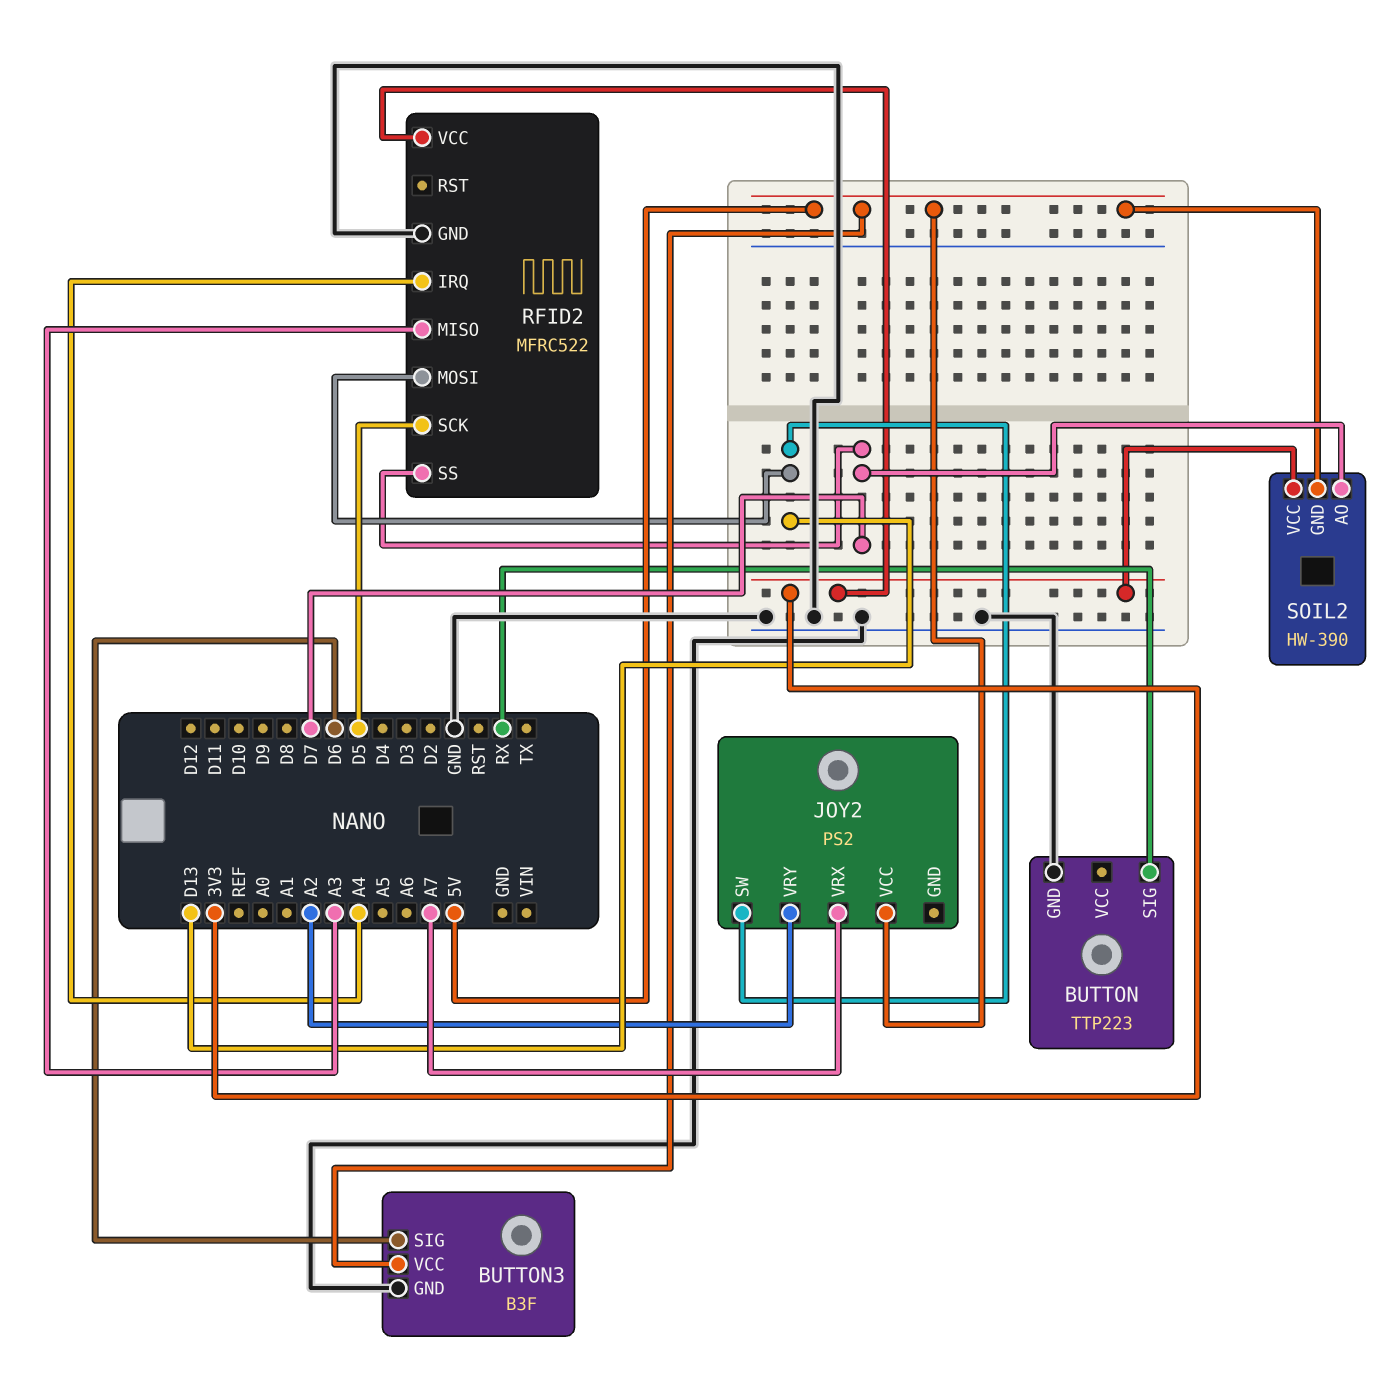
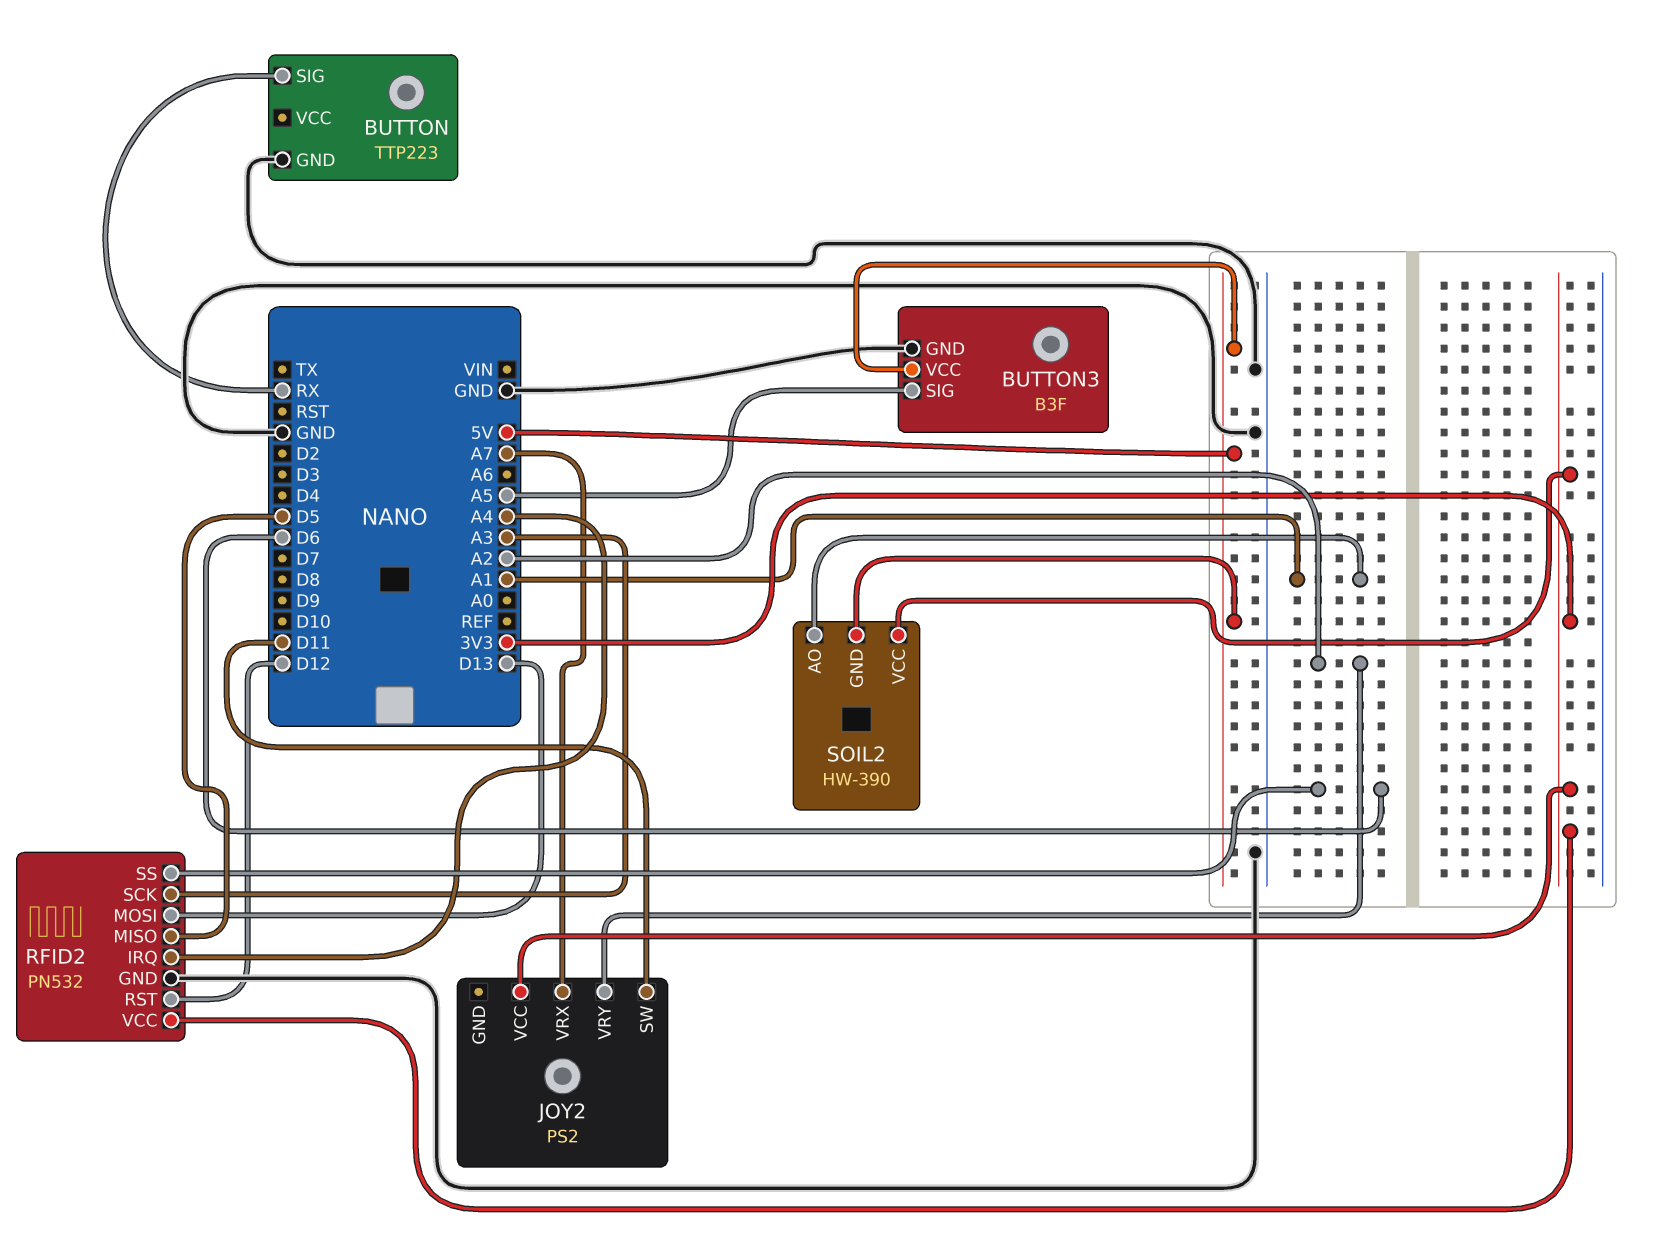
BUTTON3 pin SIG: D6 -> A5
JOY2 pin SW: D13 -> D11
JOY2 pin VCC: 5V -> 3V3
RFID2: MFRC522 -> PN532
RFID2 pin MISO: A3 -> D5
RFID2 pin RST: none -> D12
RFID2 pin SCK: D5 -> A3
RFID2 pin SS: D7 -> D6
SOIL2 pin AO: D7 -> A1

